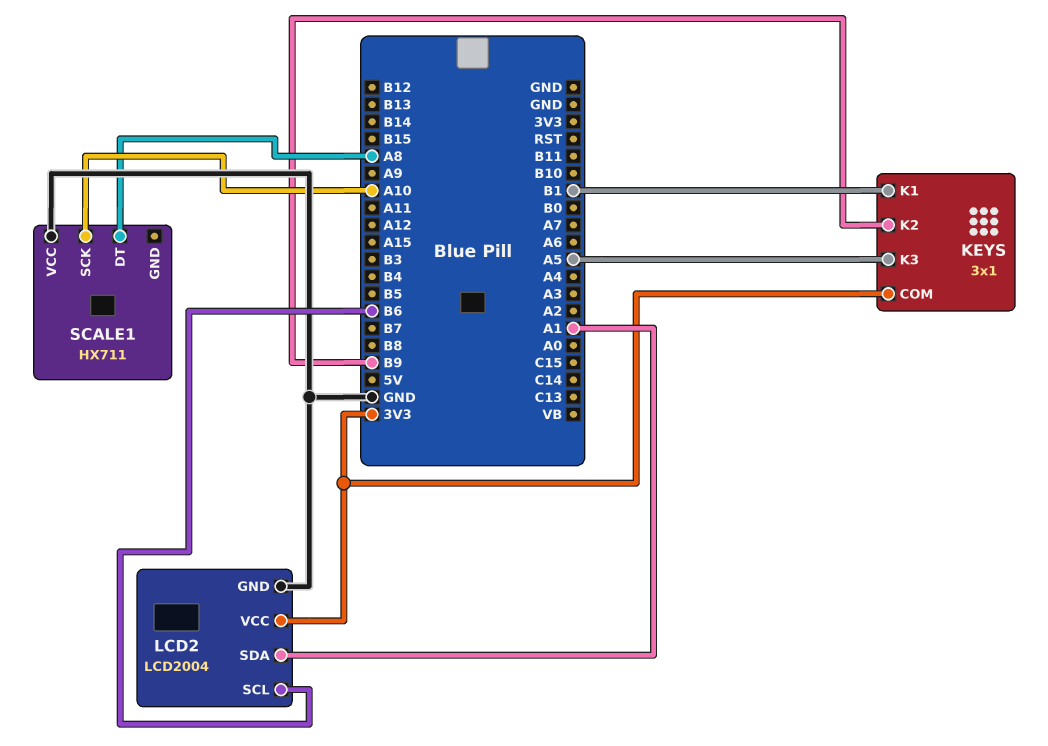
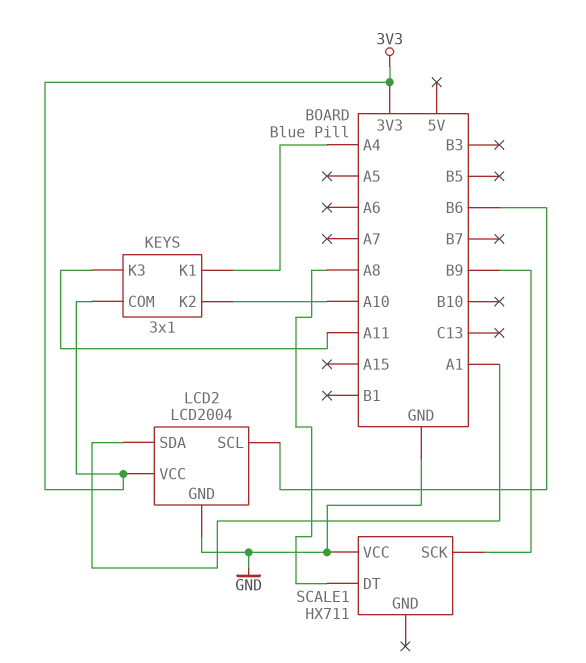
KEYS pin K1: B1 -> A4
KEYS pin K2: B9 -> A10
KEYS pin K3: A5 -> A11
SCALE1 pin SCK: A10 -> B9

